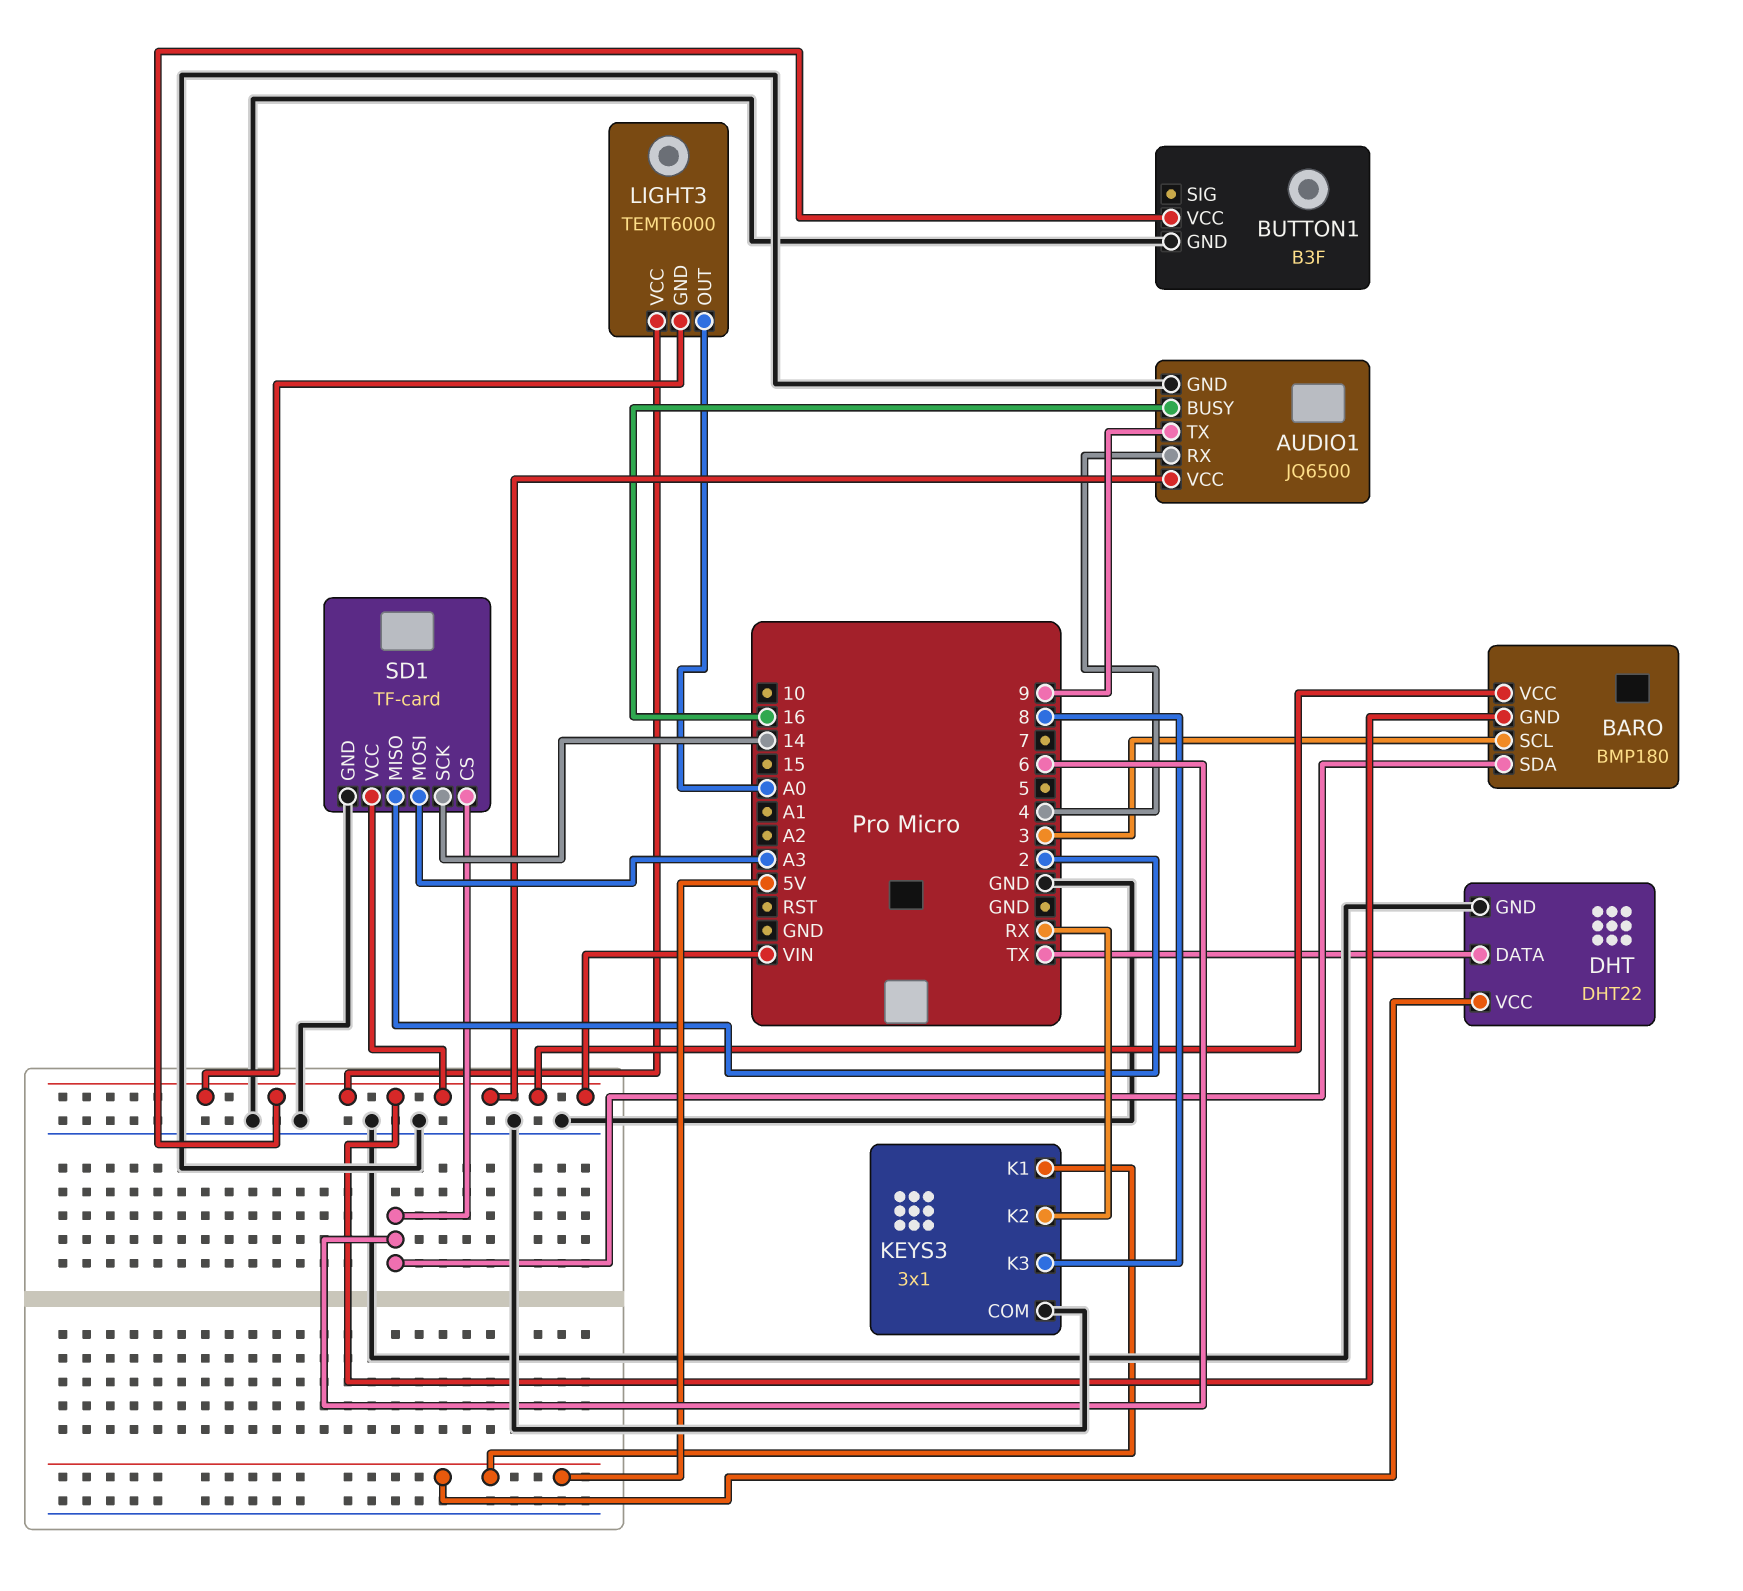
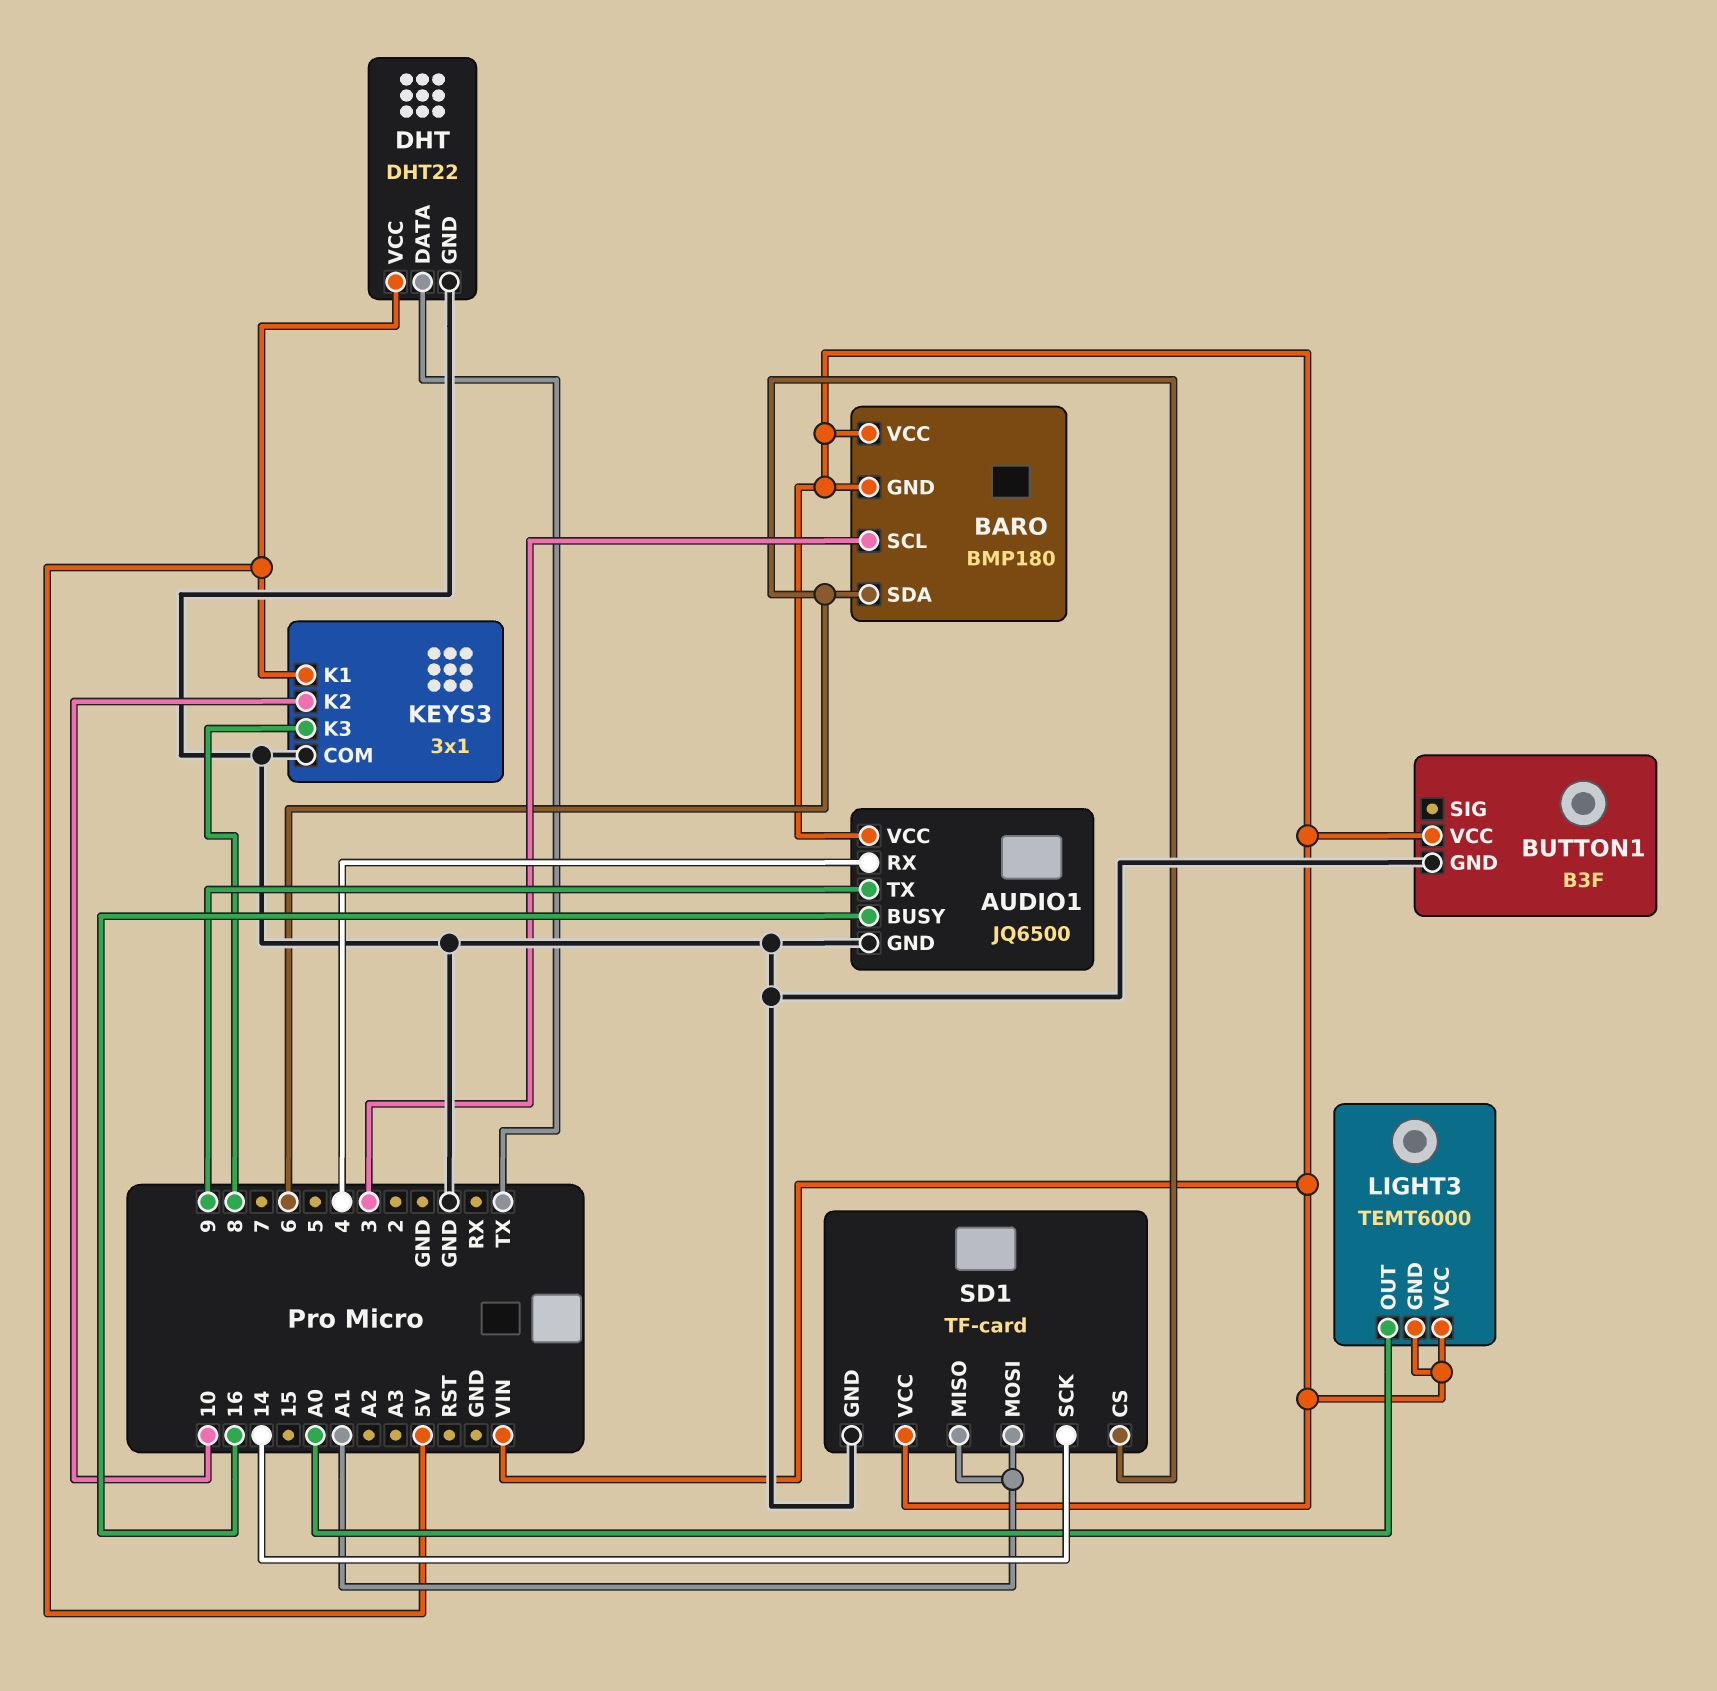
KEYS3 pin K2: RX -> 10
SD1 pin MISO: 2 -> A1
SD1 pin MOSI: A3 -> A1

